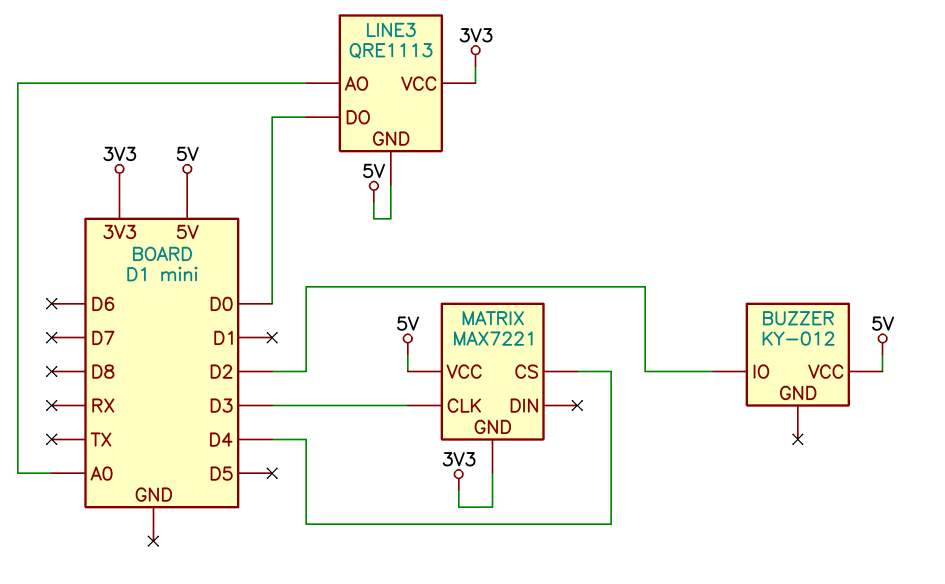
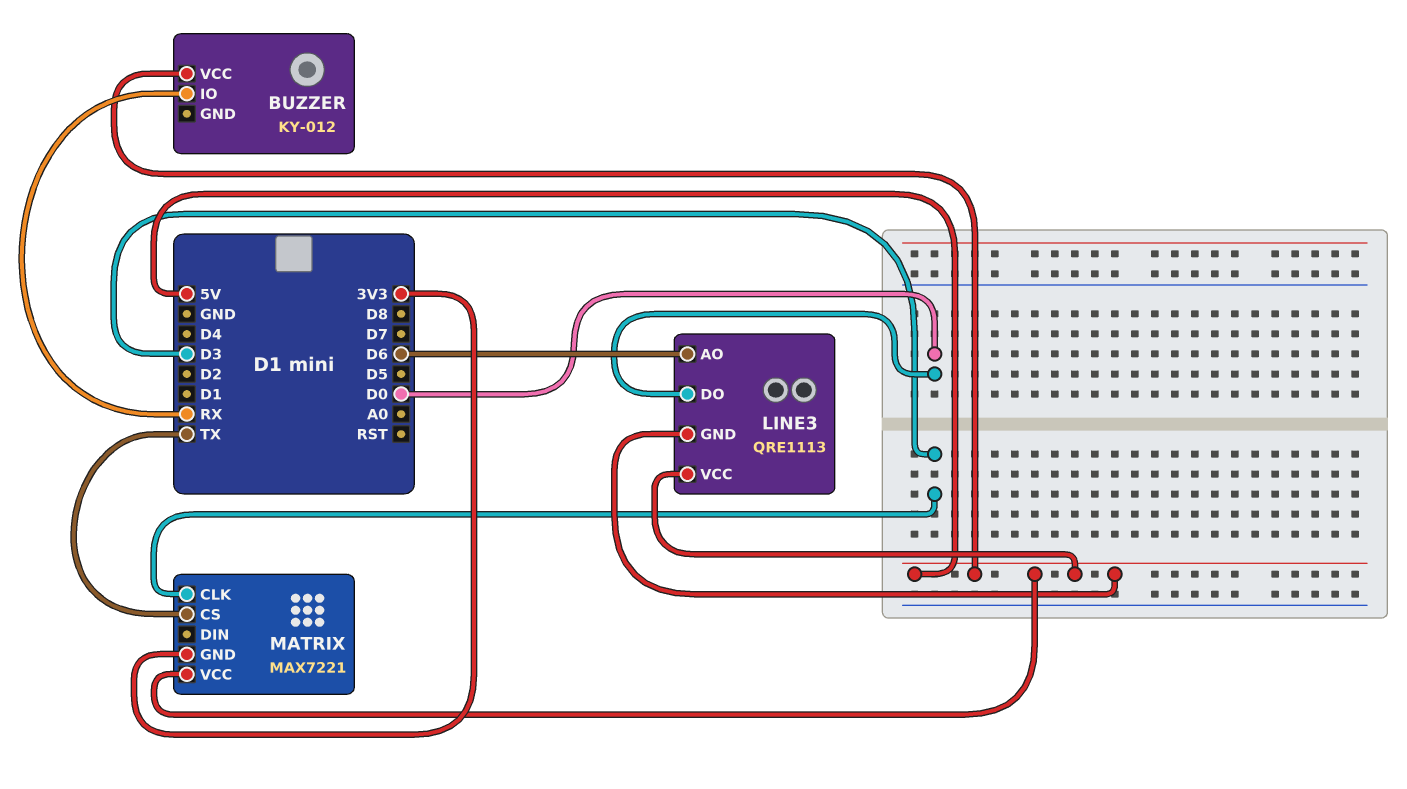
BUZZER pin IO: D2 -> RX
LINE3 pin AO: A0 -> D6
LINE3 pin VCC: 3V3 -> 5V
MATRIX pin CS: D4 -> TX

